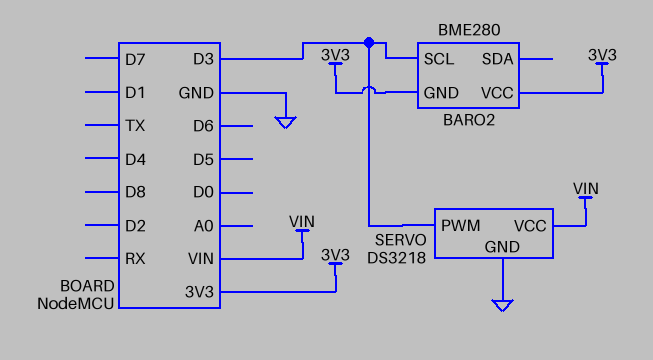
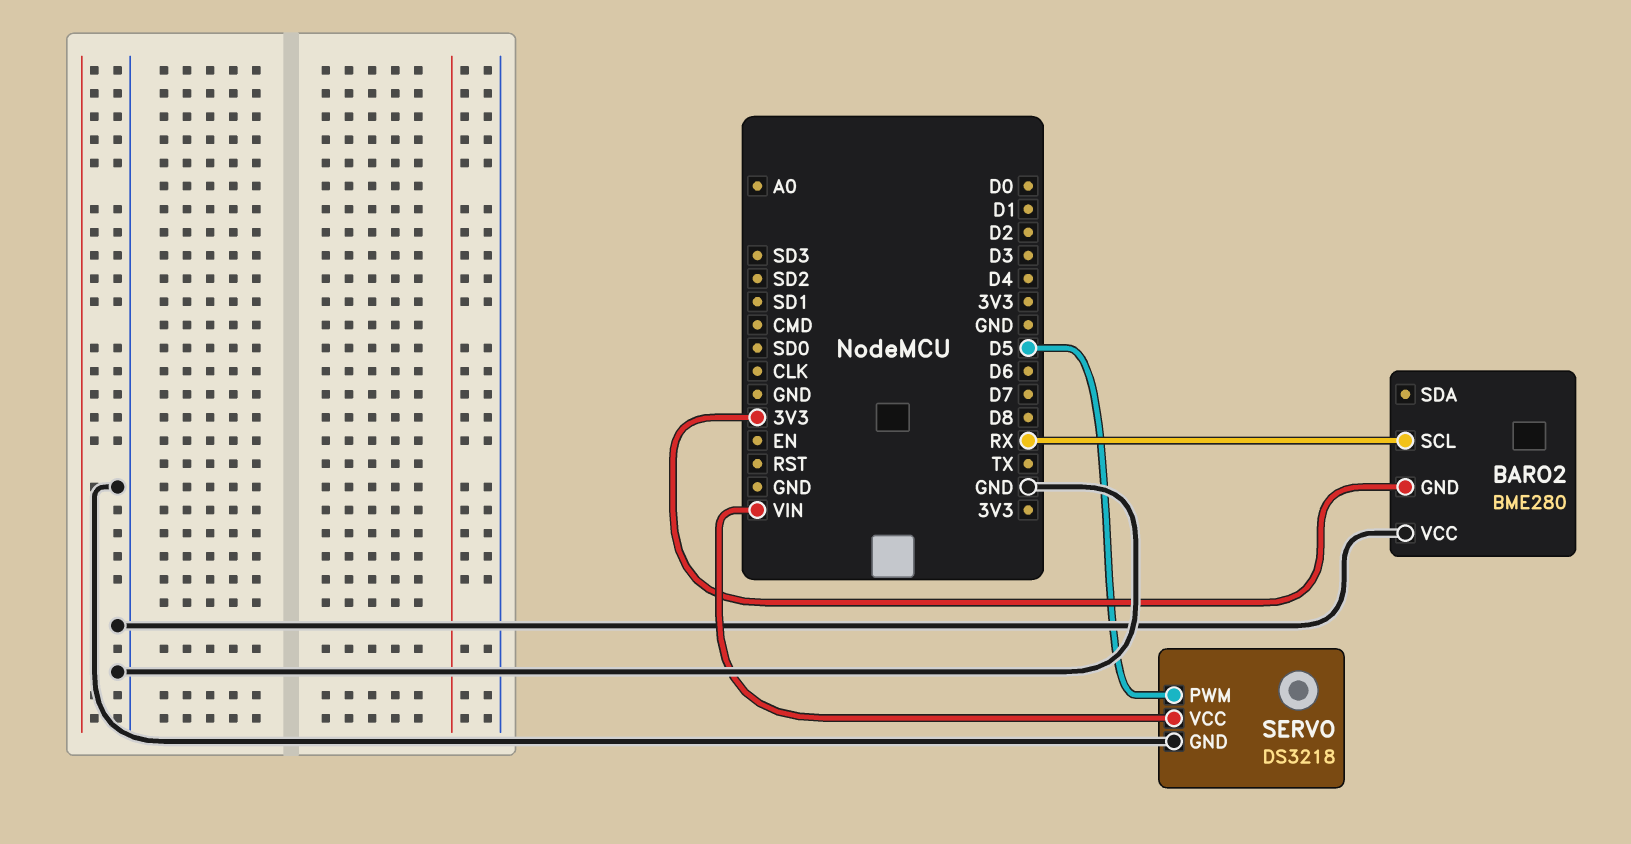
BARO2 pin SCL: D3 -> RX
BARO2 pin VCC: 3V3 -> GND
SERVO pin PWM: D3 -> D5

